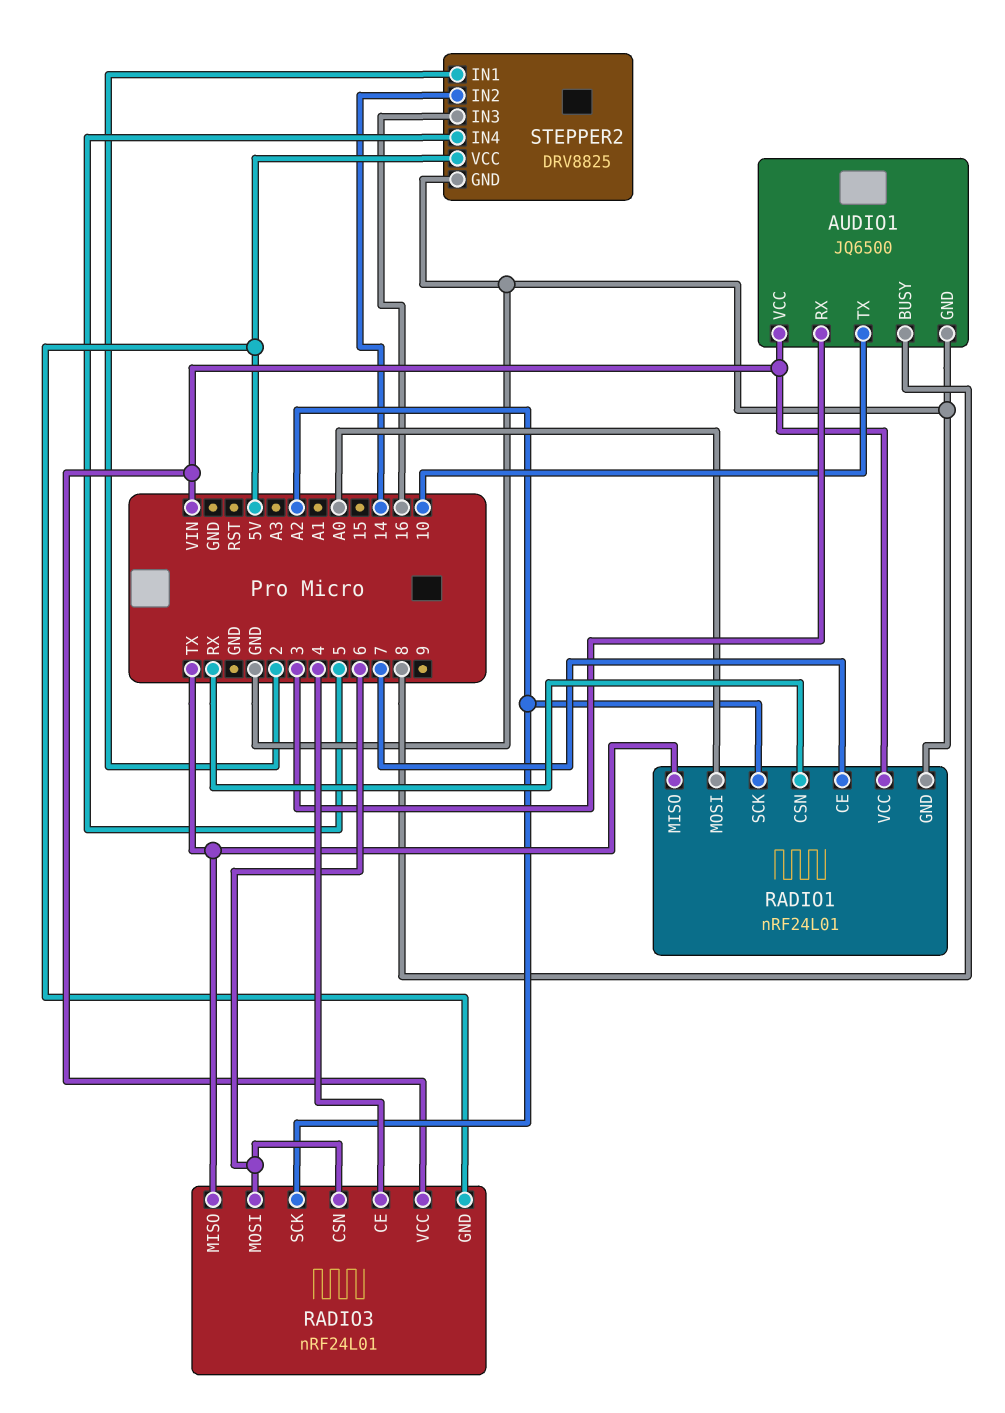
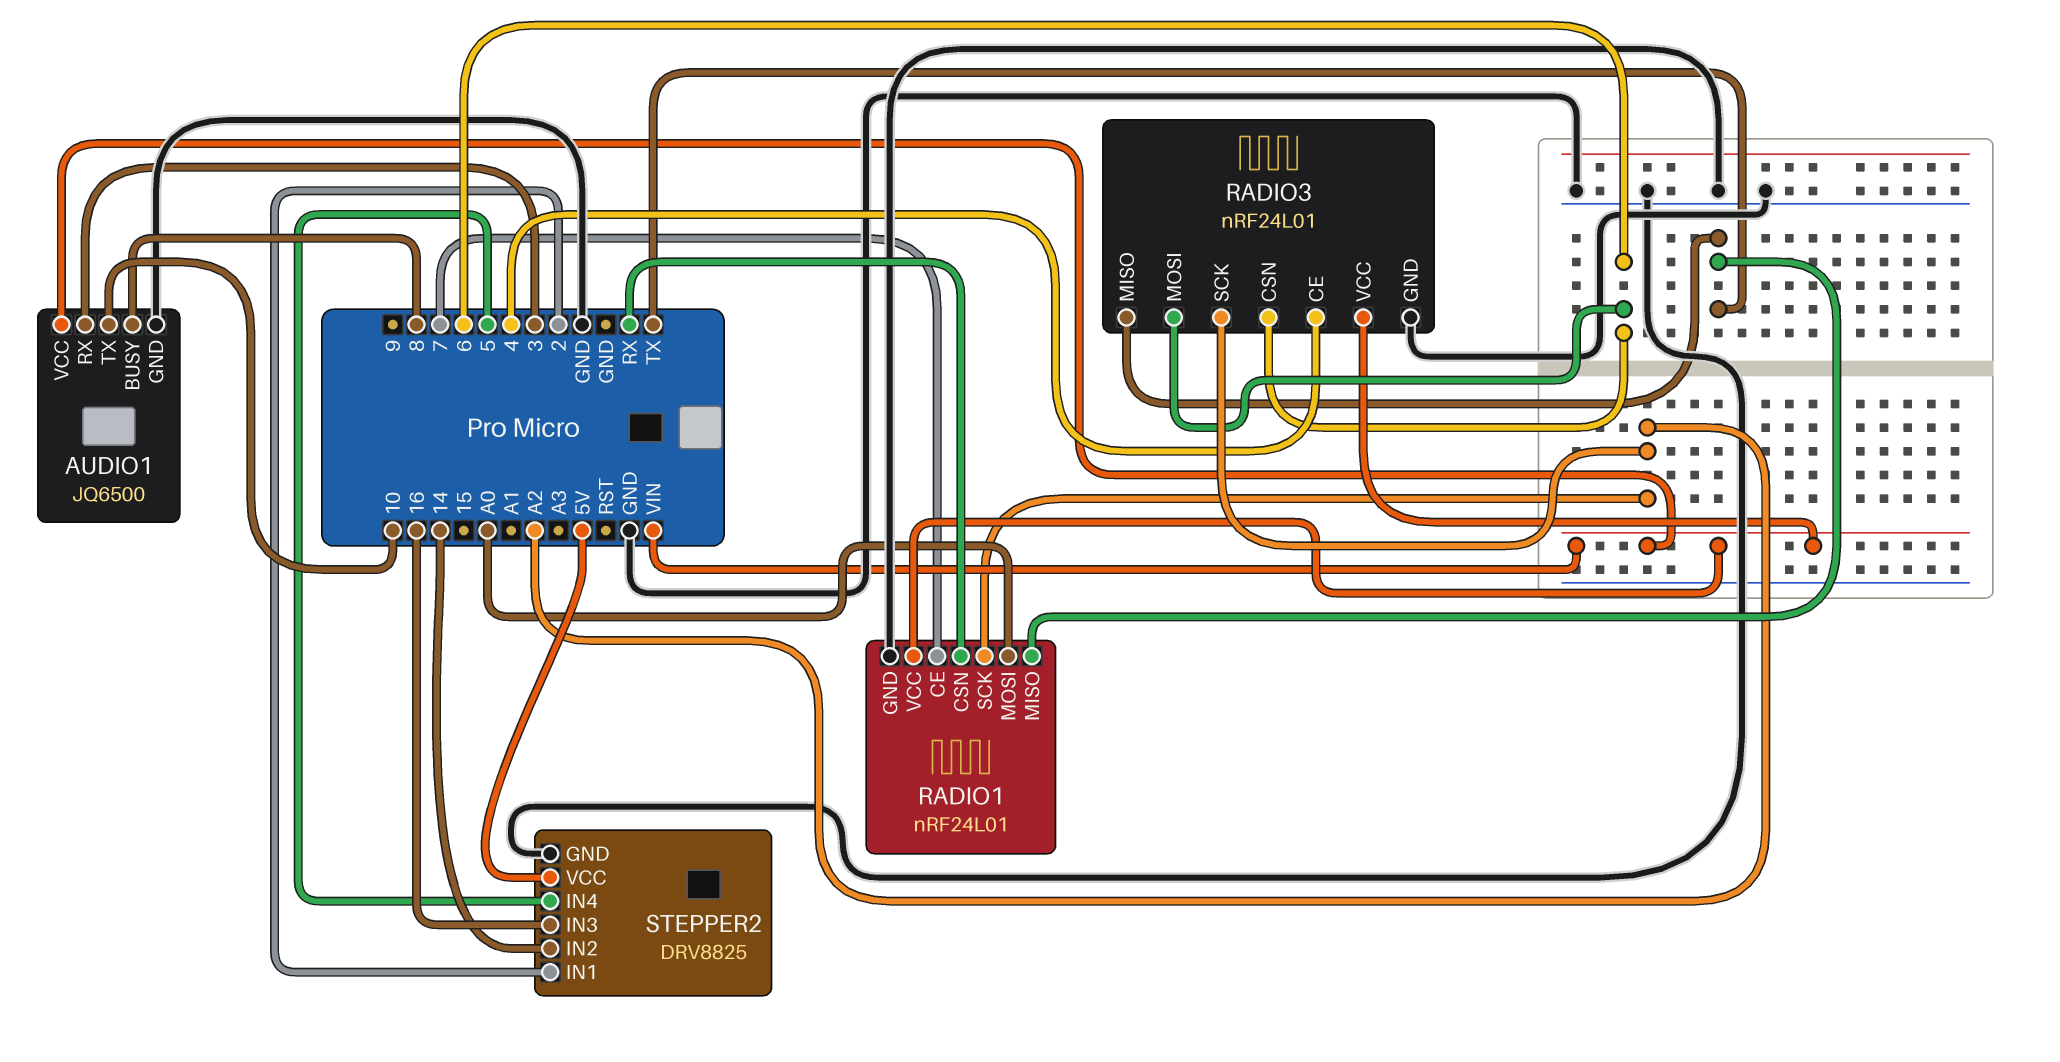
RADIO3 pin GND: 5V -> GND

